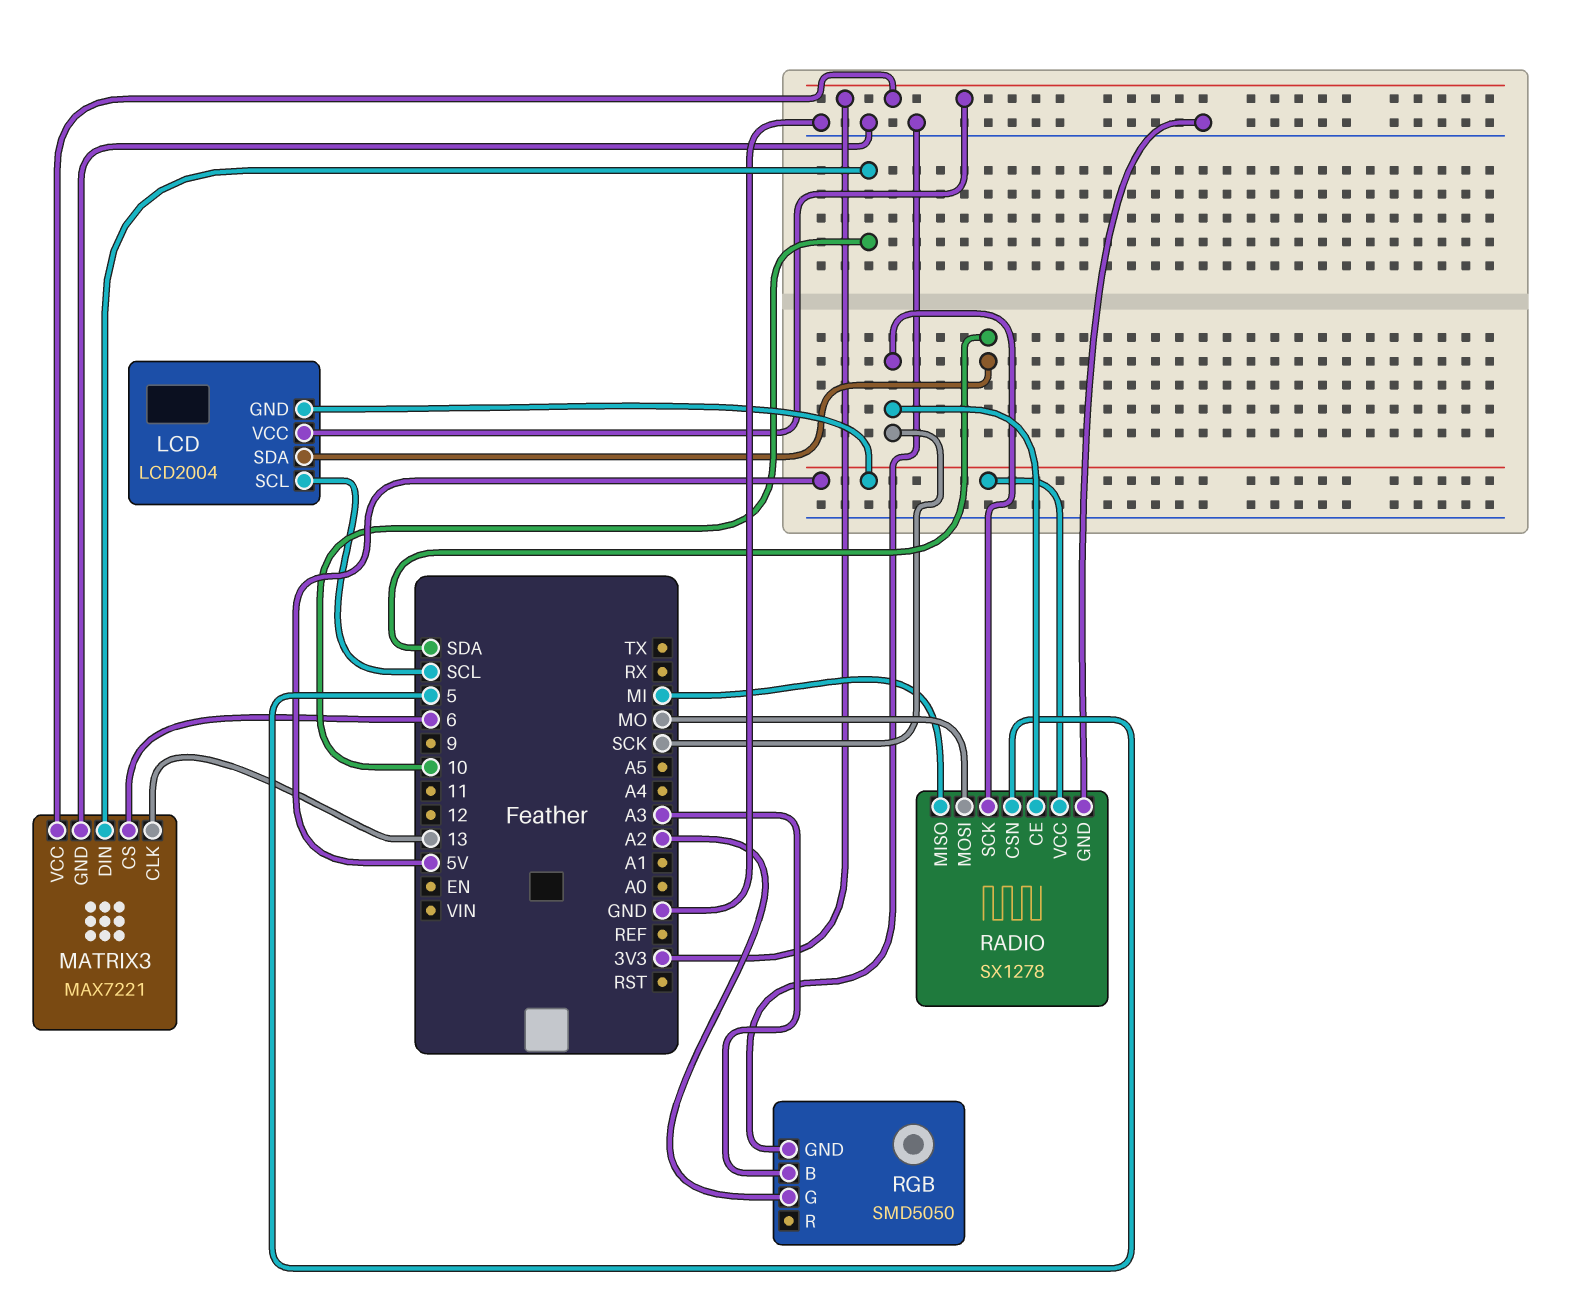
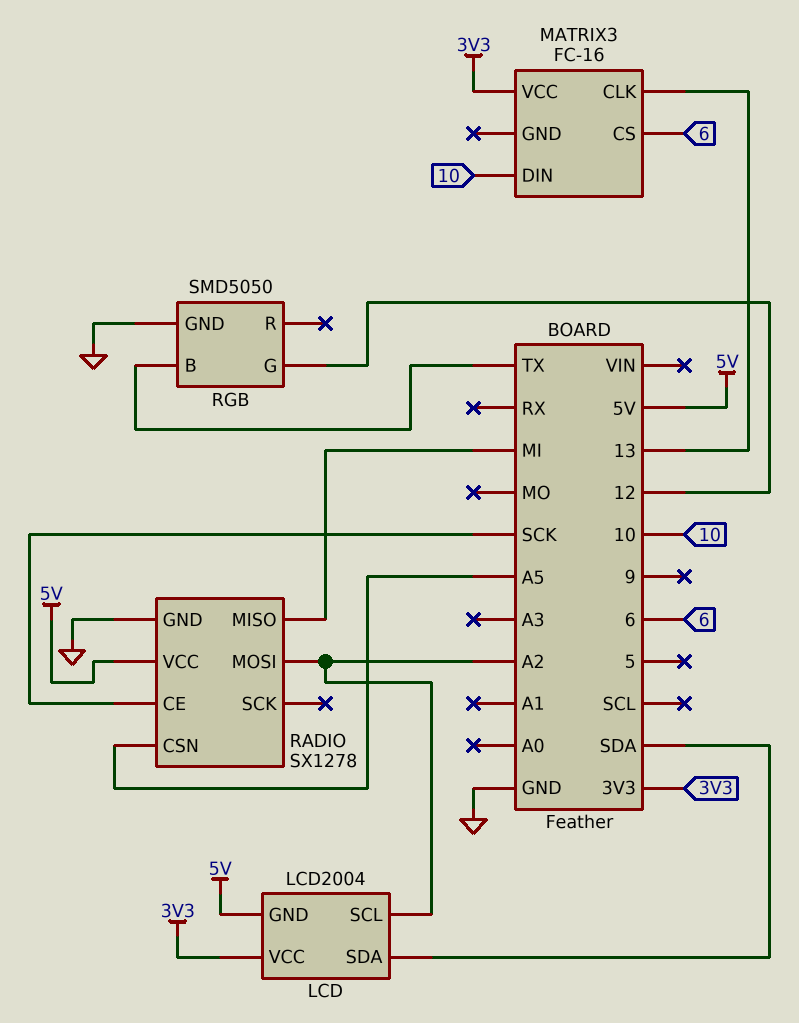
LCD pin SCL: SCL -> A2
MATRIX3: MAX7221 -> FC-16
MATRIX3 pin GND: GND -> none
RADIO pin CSN: 5 -> A5
RADIO pin MOSI: MO -> A2
RADIO pin SCK: SCK -> none
RGB pin B: A3 -> TX
RGB pin G: A2 -> 12

